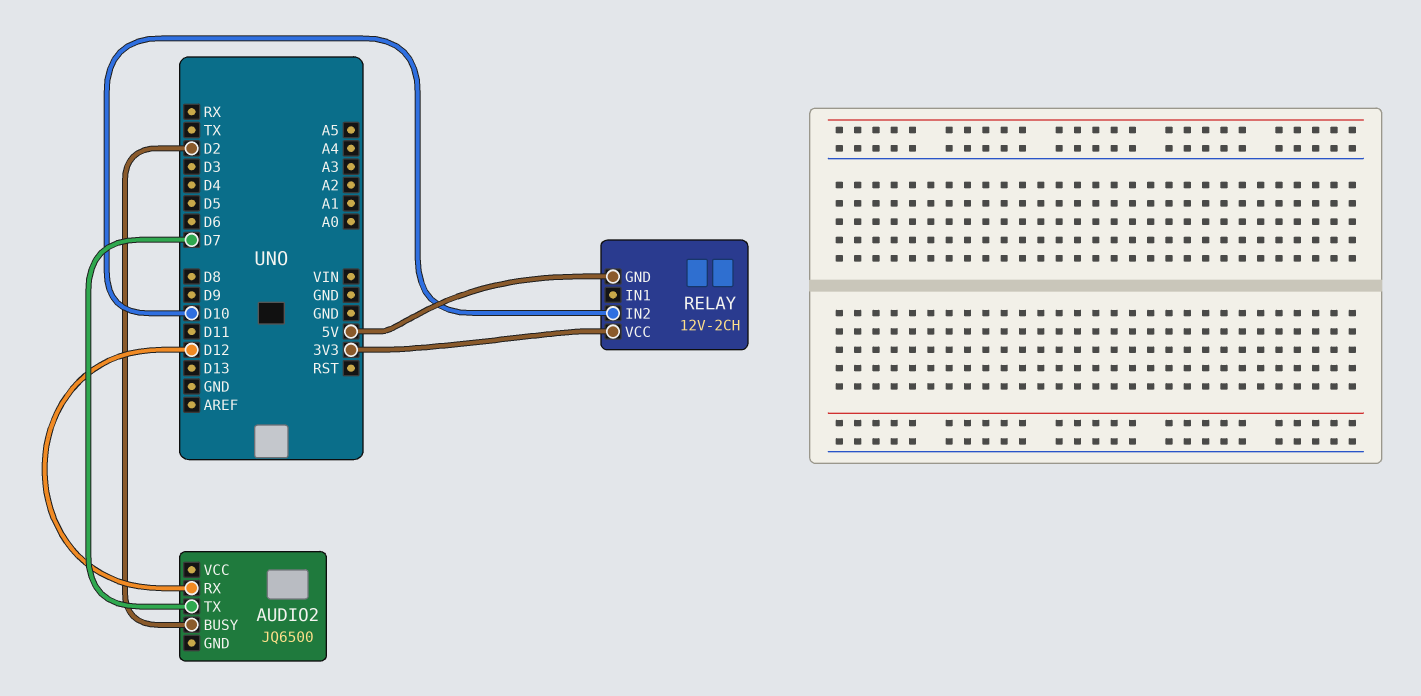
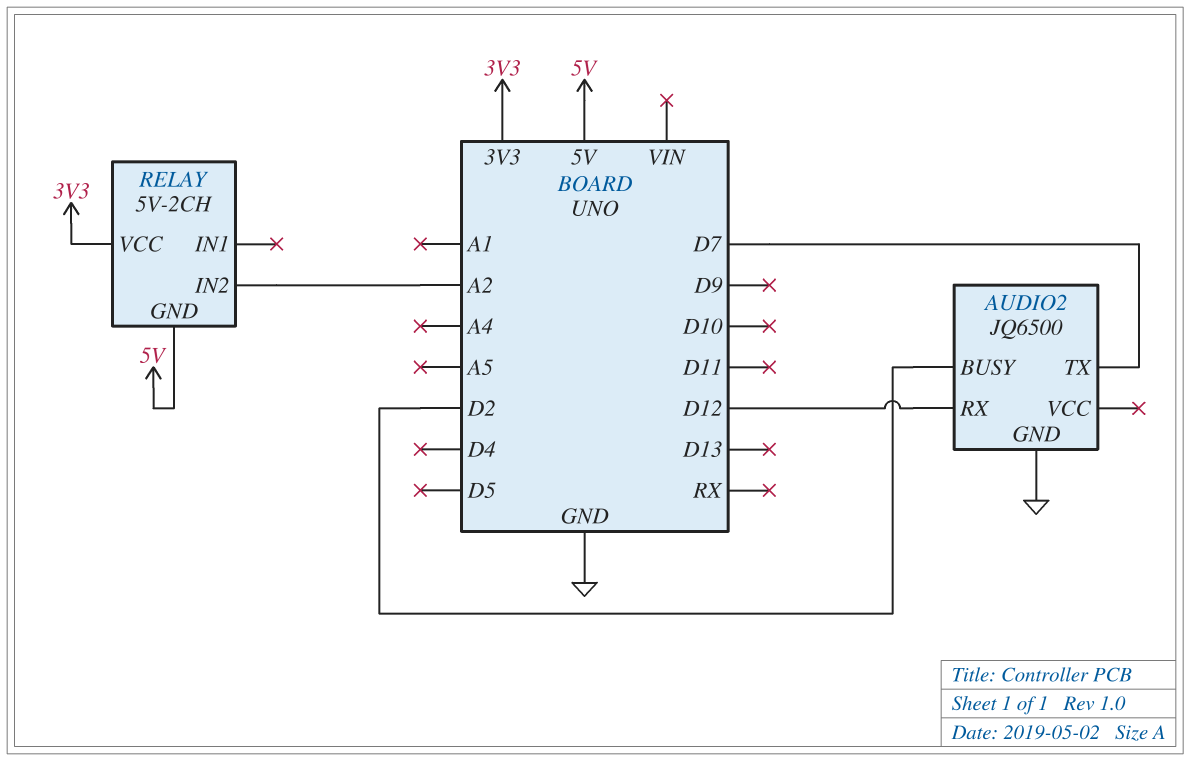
AUDIO2 pin GND: none -> GND
RELAY: 12V-2CH -> 5V-2CH
RELAY pin IN2: D10 -> A2

